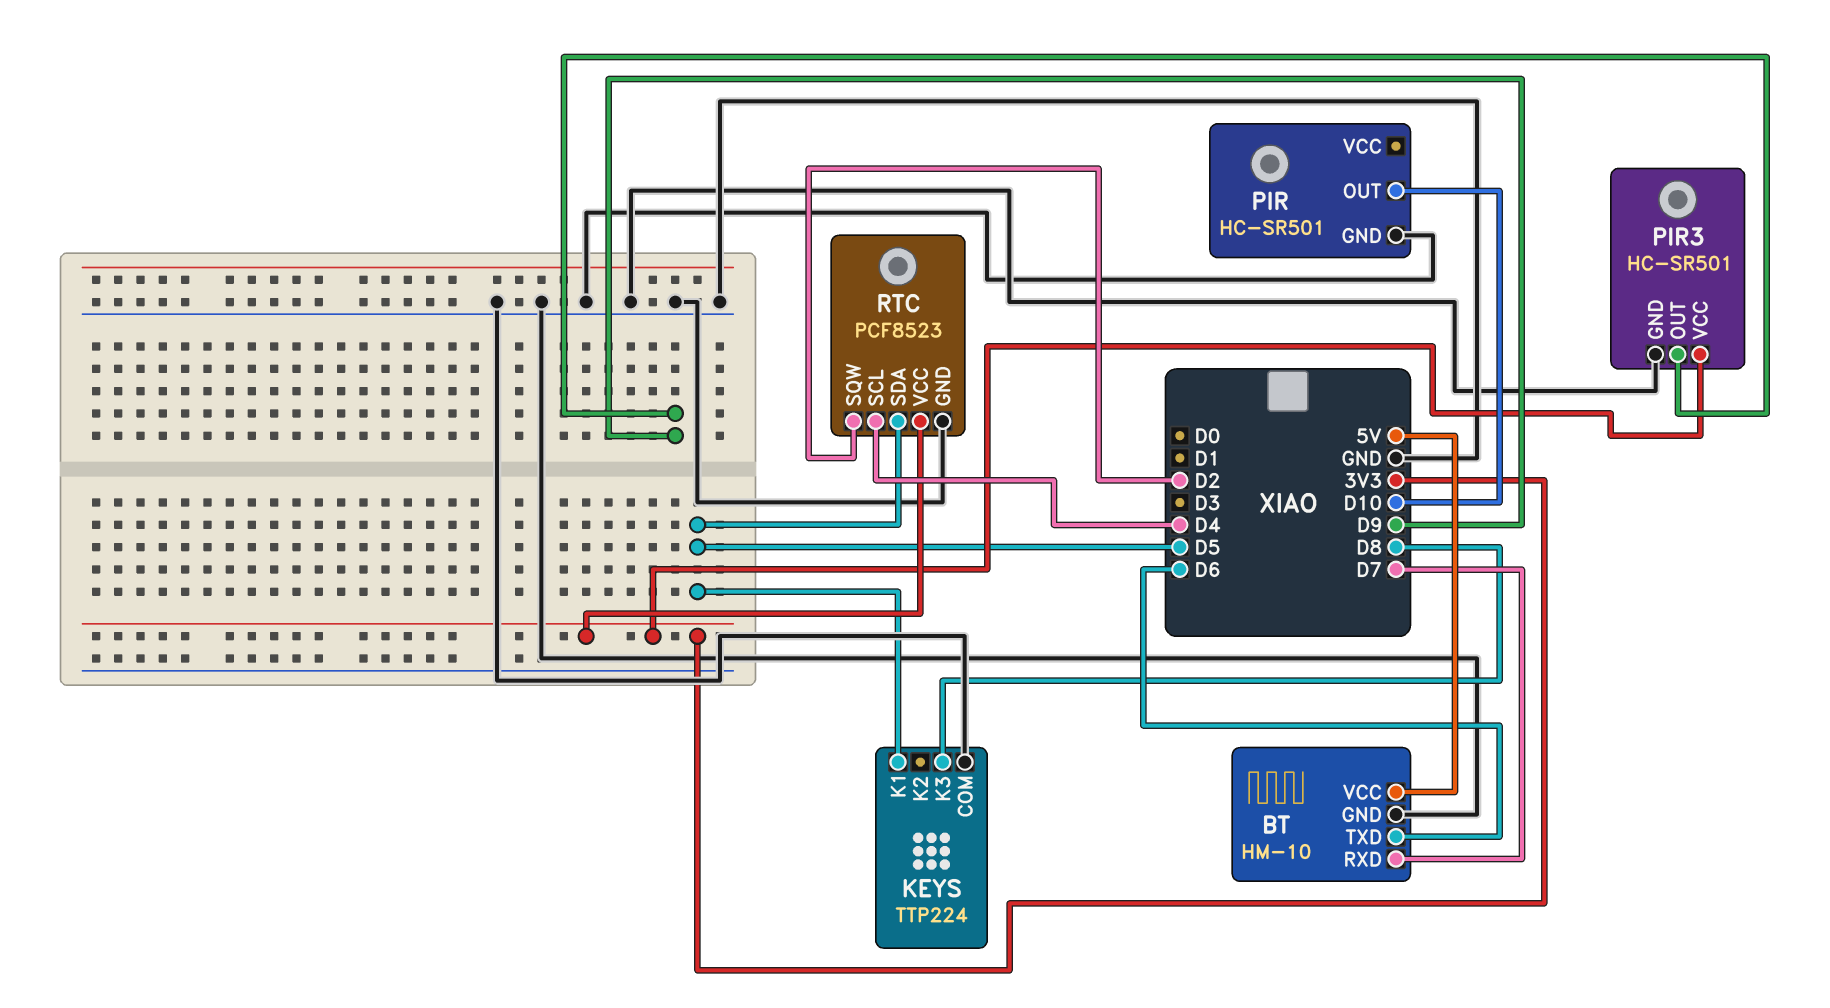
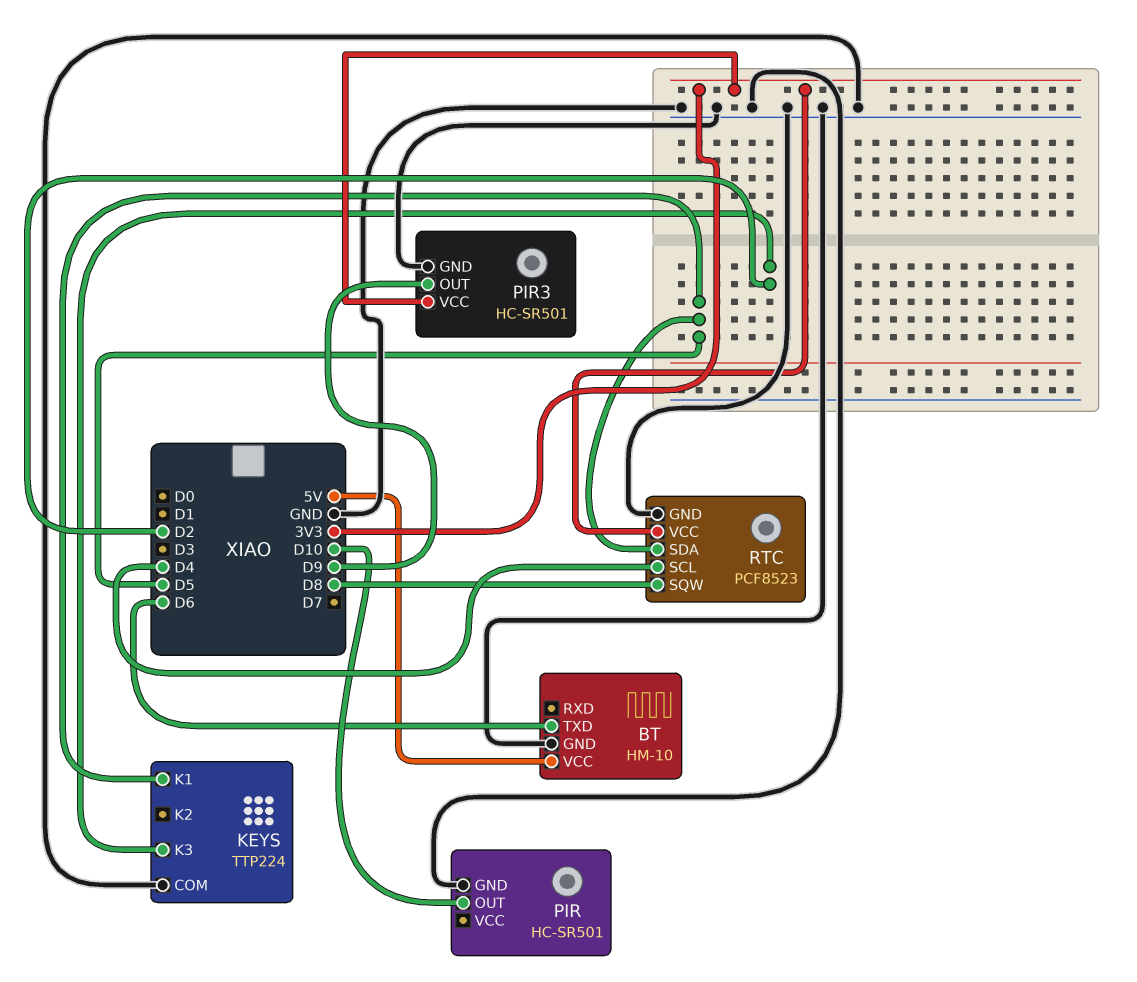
BT pin RXD: D7 -> none
KEYS pin K3: D8 -> D2
RTC pin SQW: D2 -> D8

